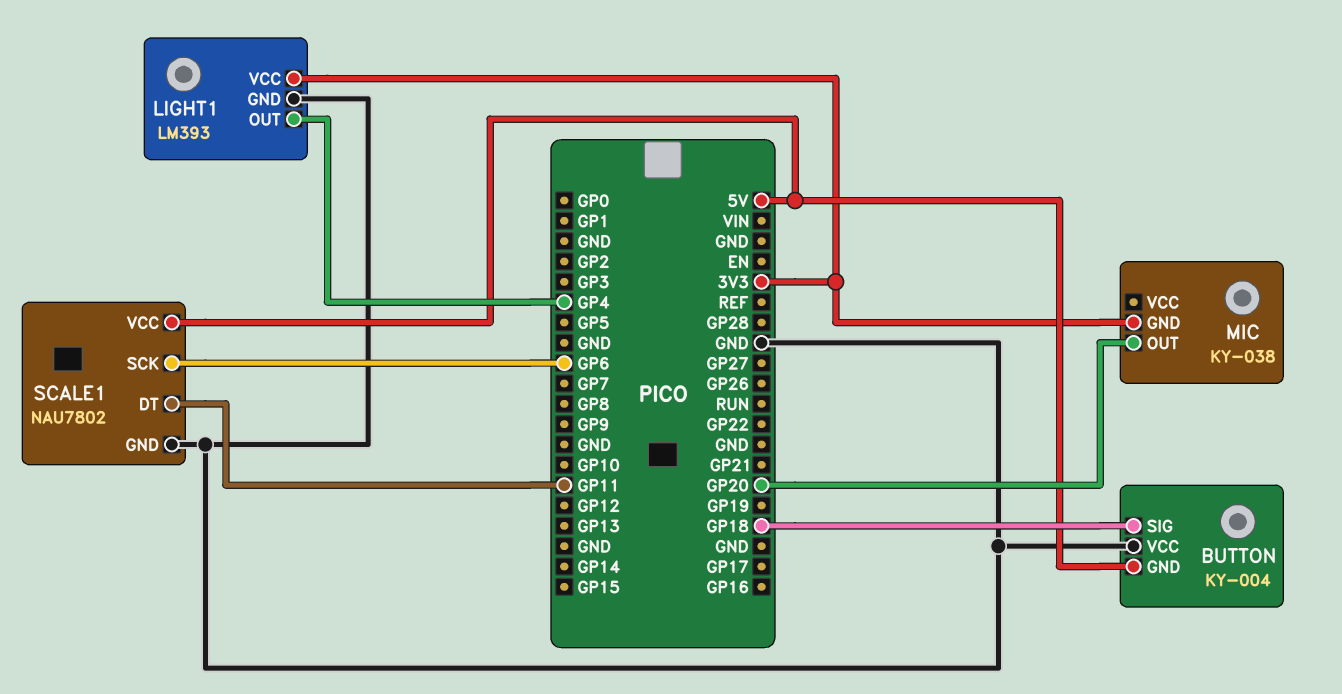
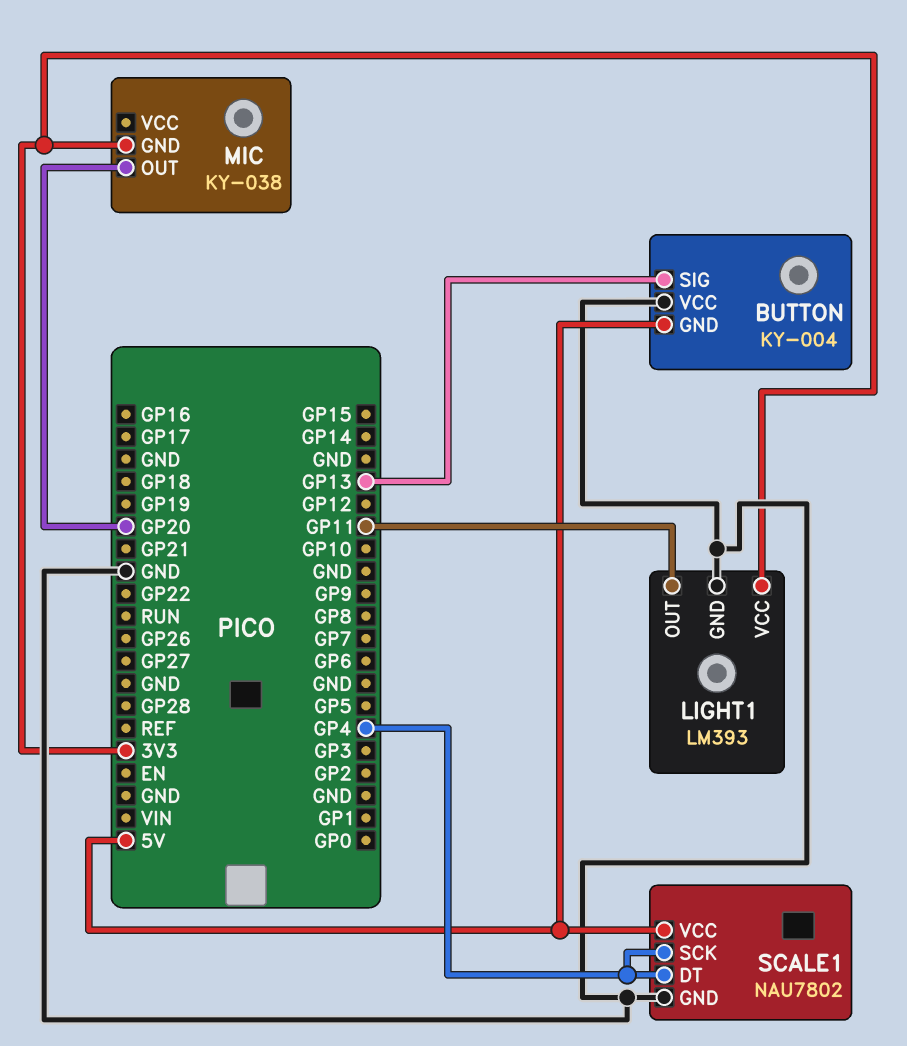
BUTTON pin SIG: GP18 -> GP13
LIGHT1 pin OUT: GP4 -> GP11
SCALE1 pin DT: GP11 -> GP4
SCALE1 pin SCK: GP6 -> GP4

